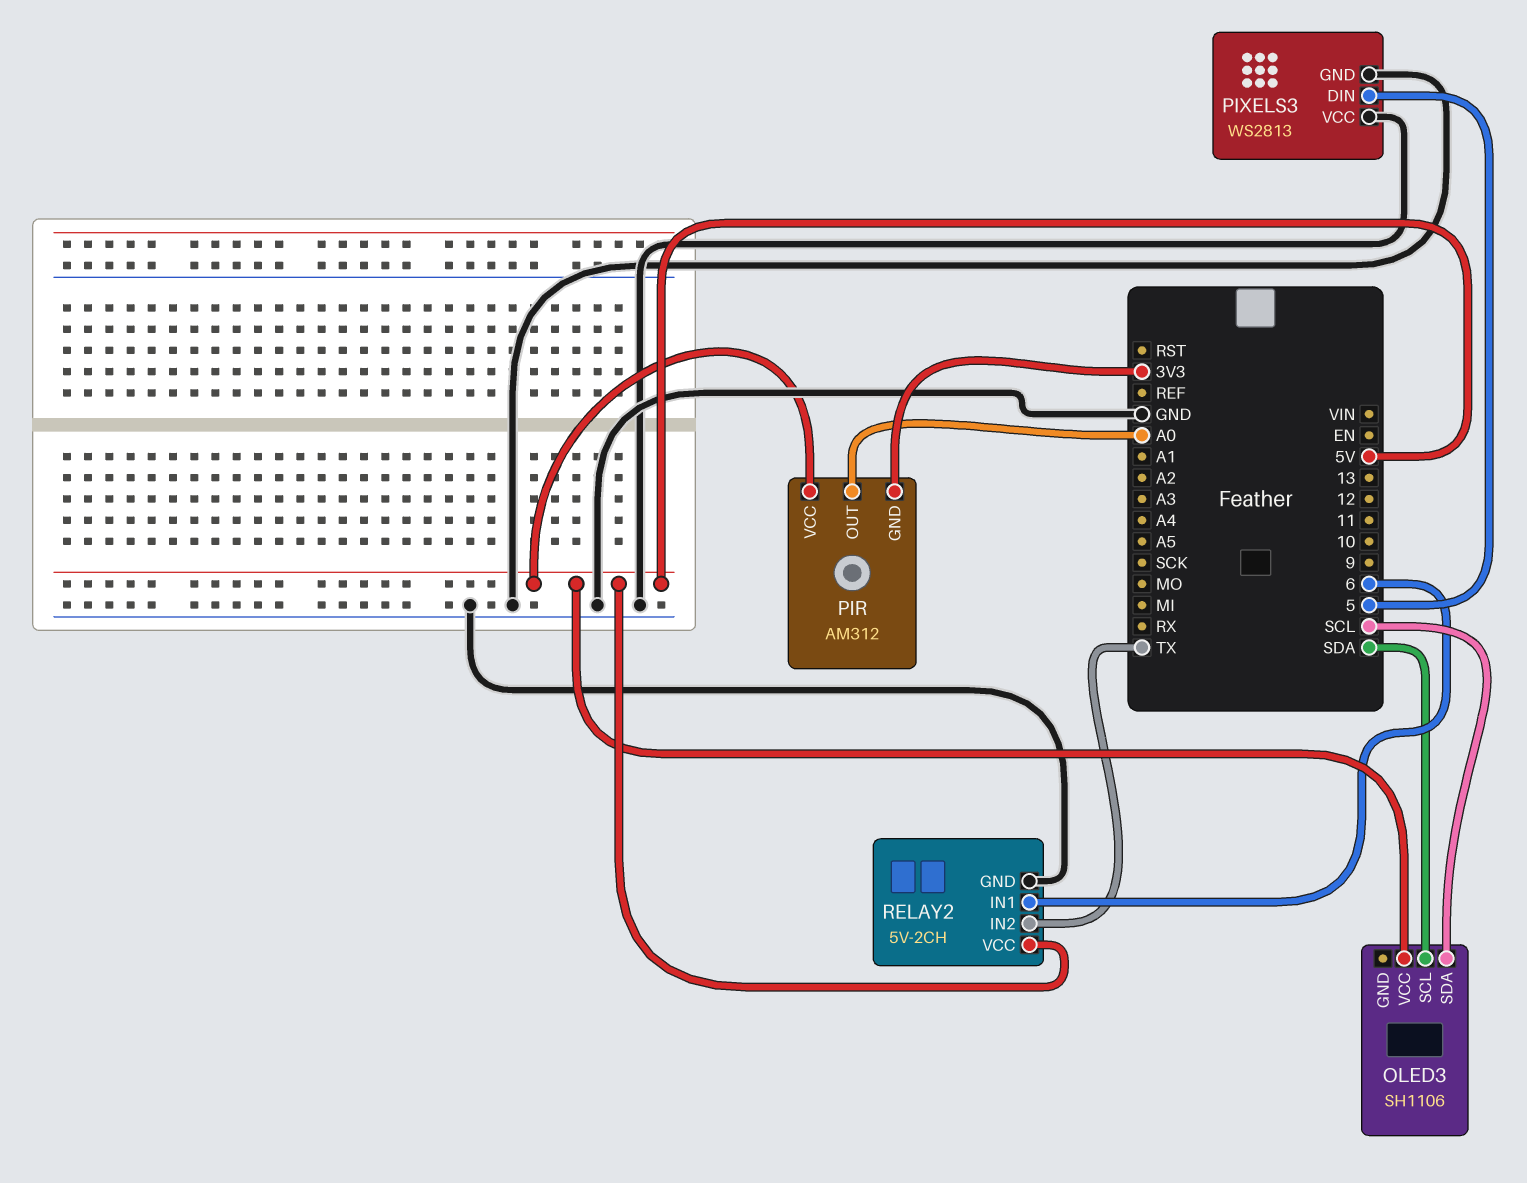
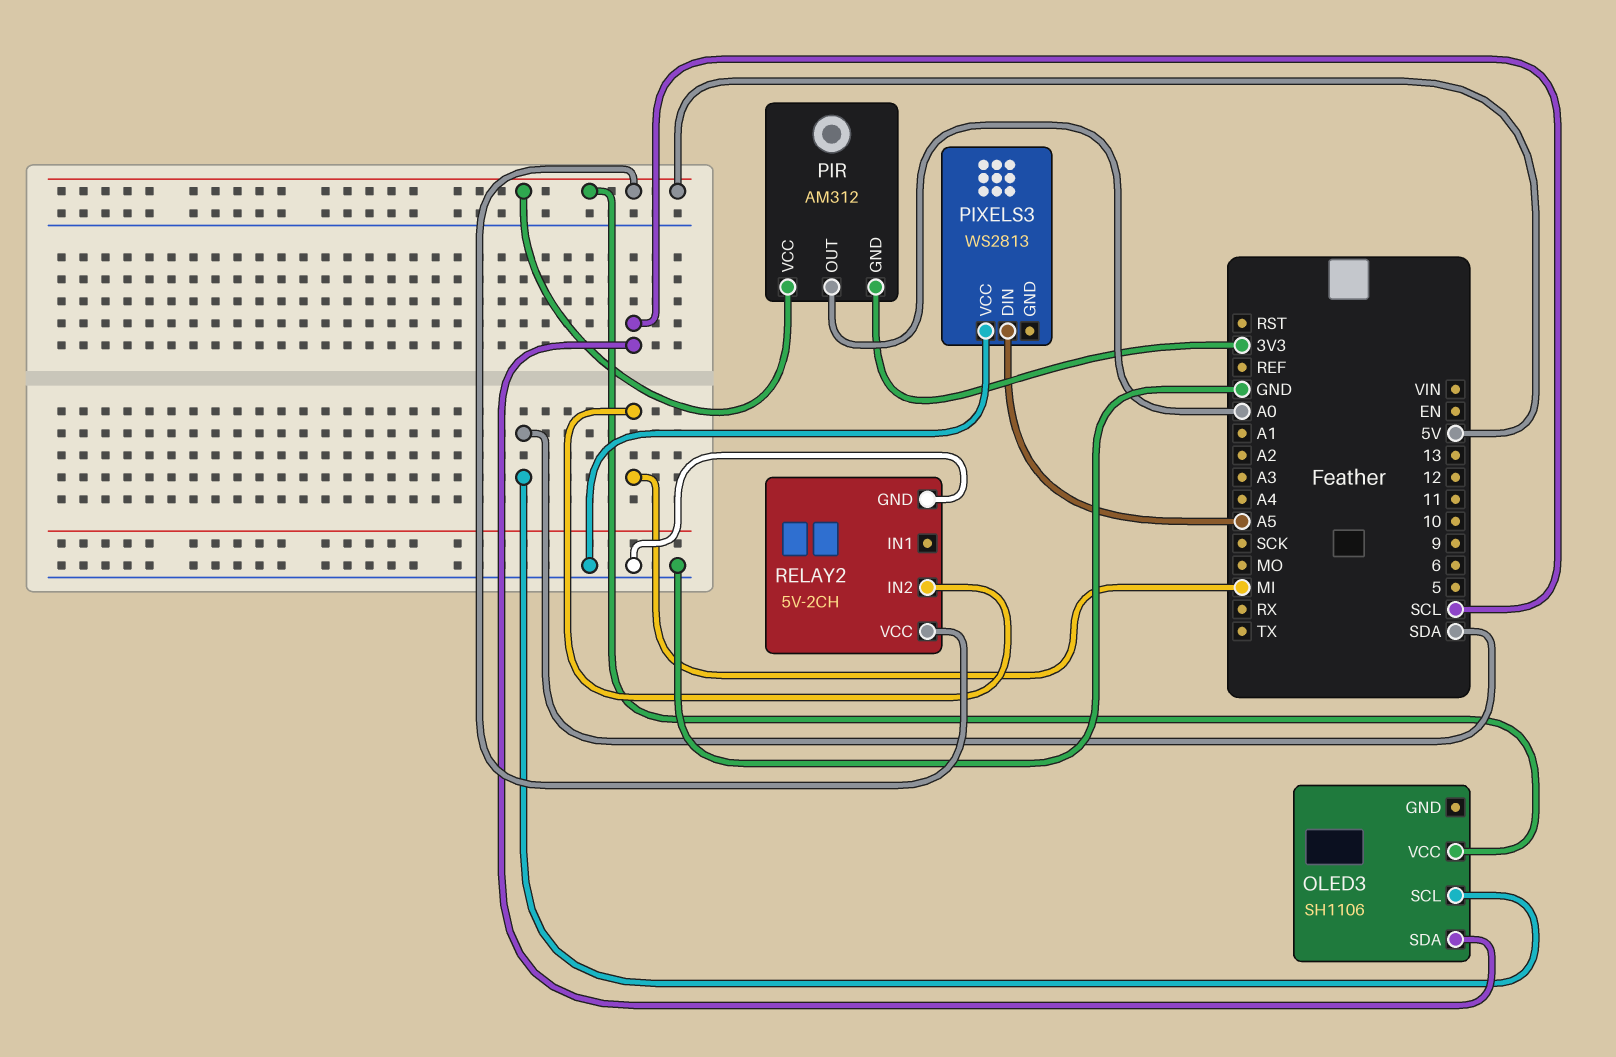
PIXELS3 pin DIN: 5 -> A5
PIXELS3 pin GND: GND -> none
RELAY2 pin IN1: 6 -> none
RELAY2 pin IN2: TX -> MI

